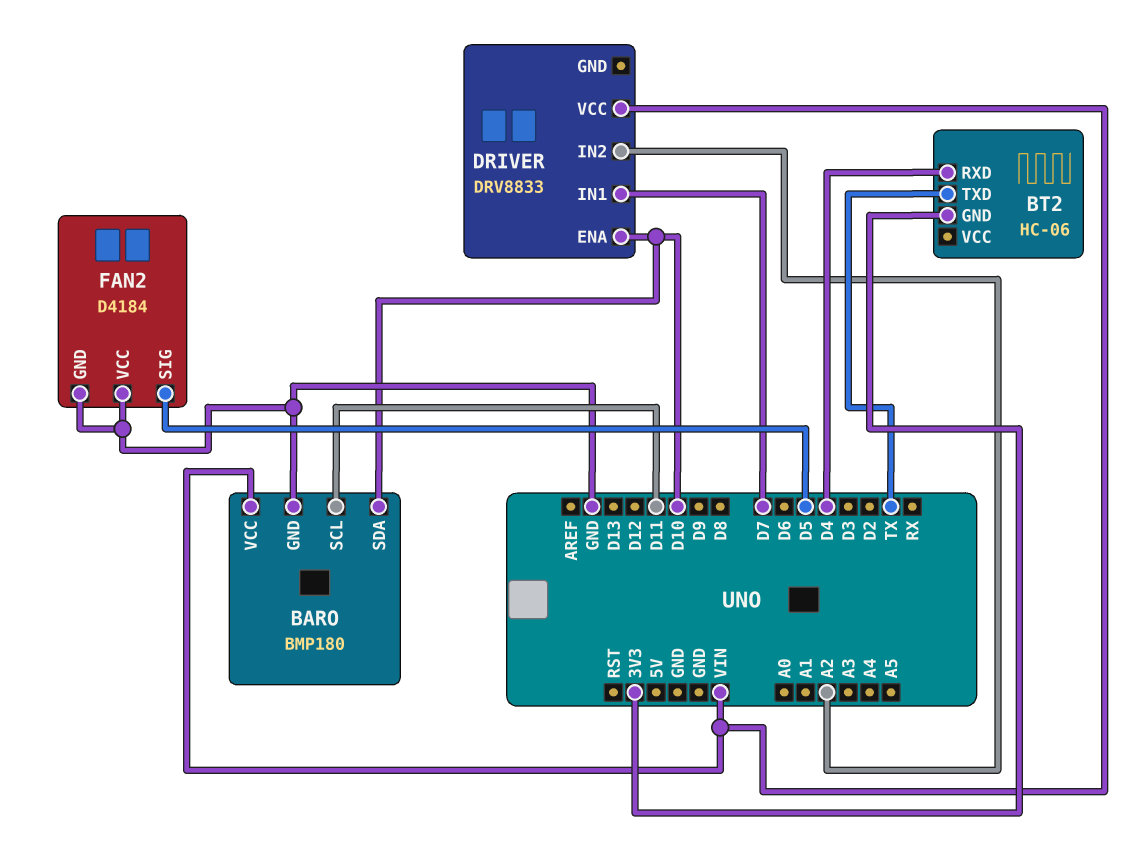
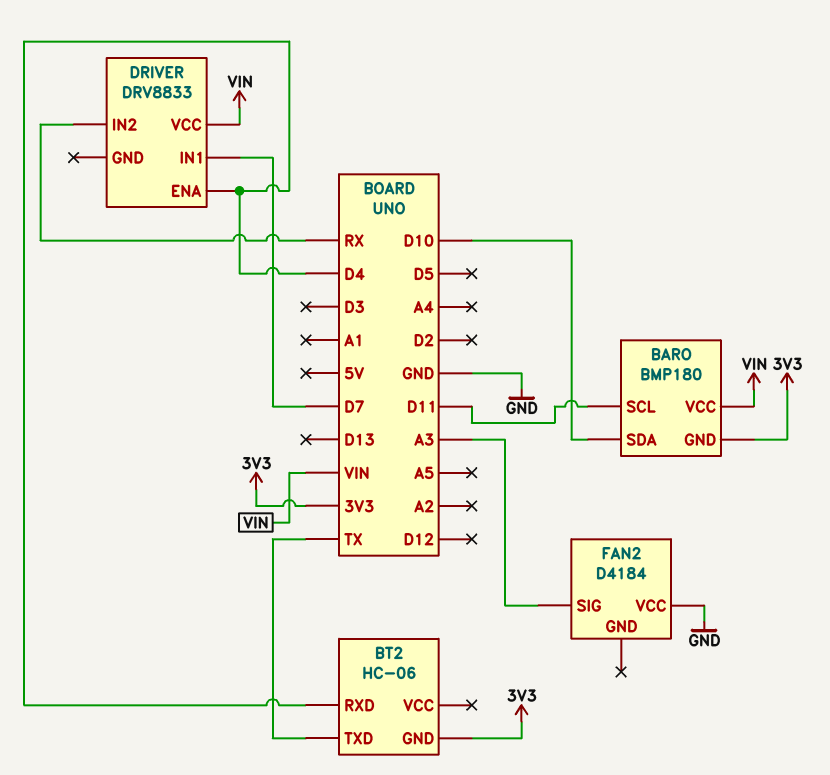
BARO pin GND: GND -> 3V3
DRIVER pin ENA: D10 -> D4
DRIVER pin IN2: A2 -> RX
FAN2 pin GND: GND -> none
FAN2 pin SIG: D5 -> A3

